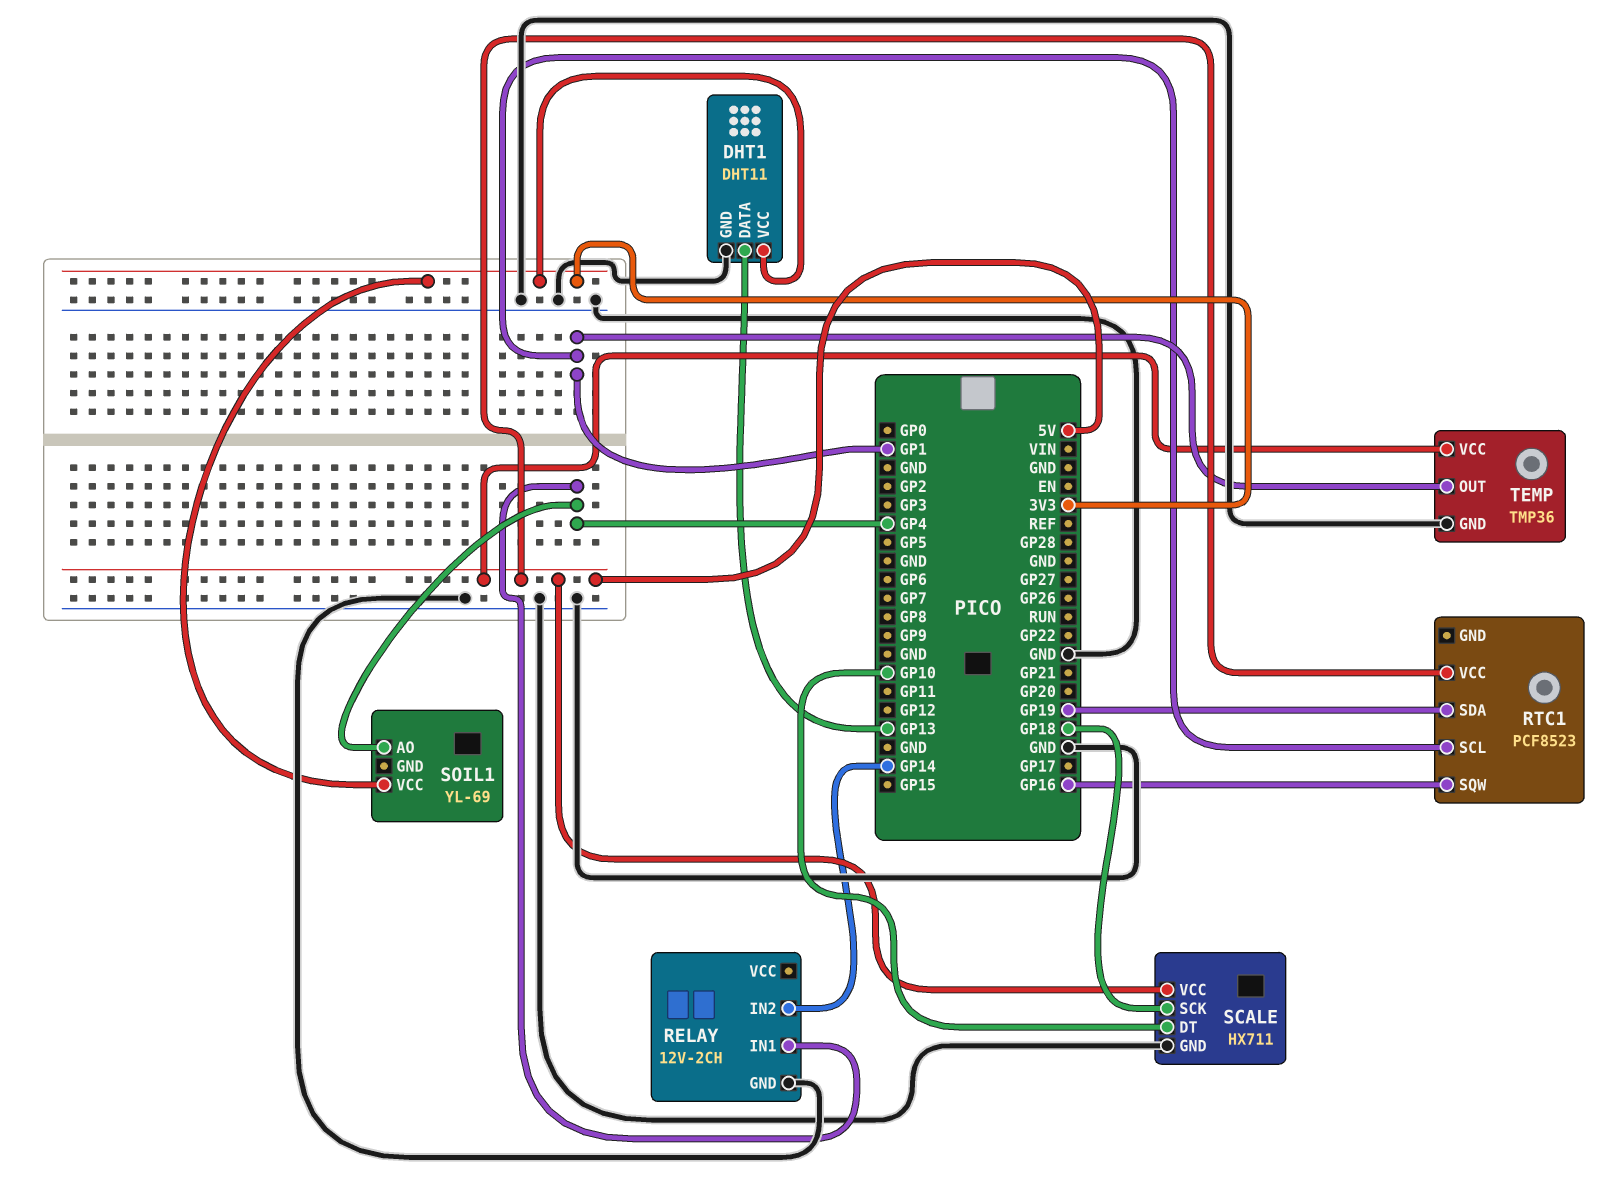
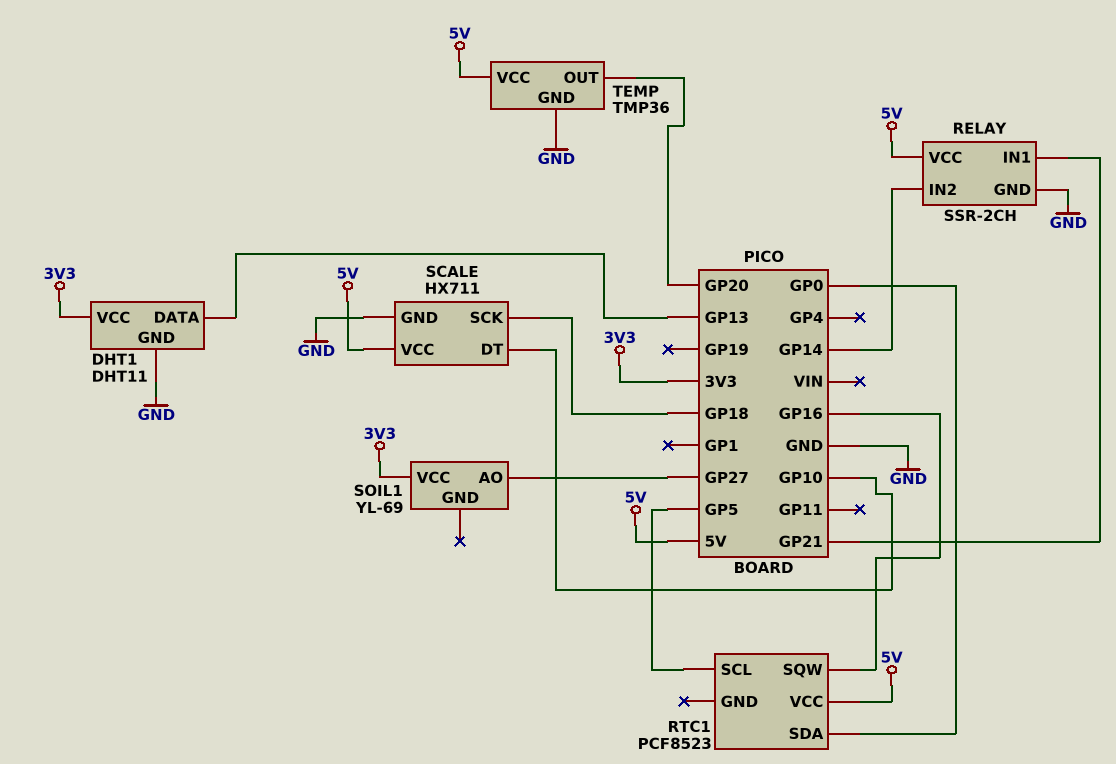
RELAY: 12V-2CH -> SSR-2CH
RELAY pin IN1: GP4 -> GP21
RELAY pin VCC: none -> 5V
RTC1 pin SCL: GP1 -> GP5
RTC1 pin SDA: GP19 -> GP0
SOIL1 pin AO: GP4 -> GP27
TEMP pin OUT: GP1 -> GP20

